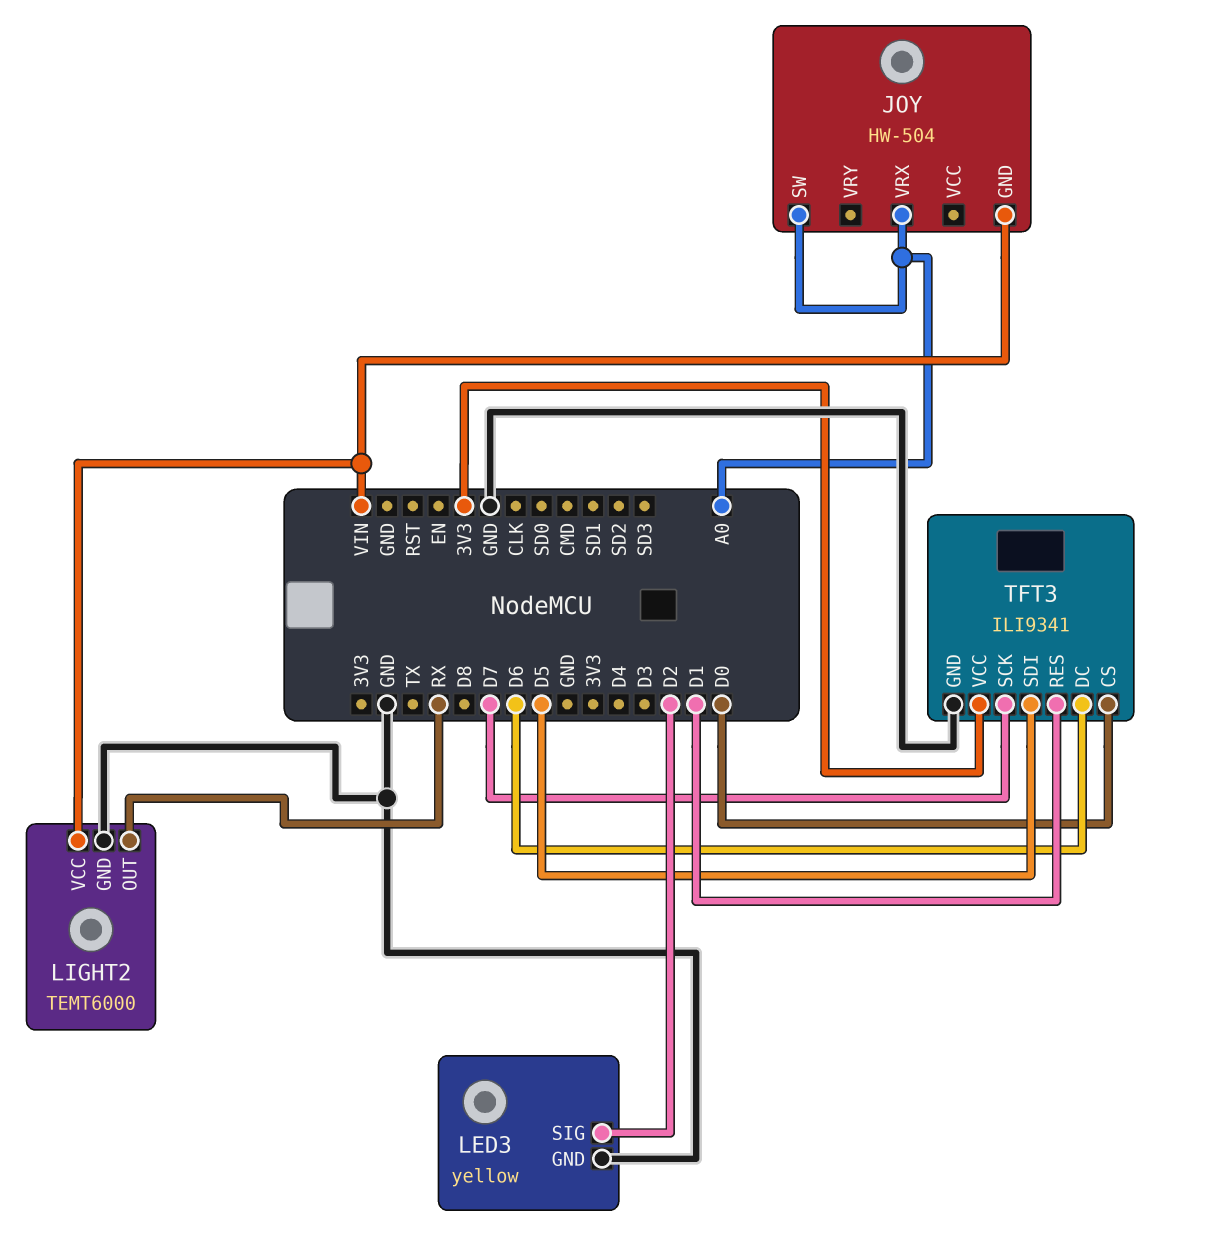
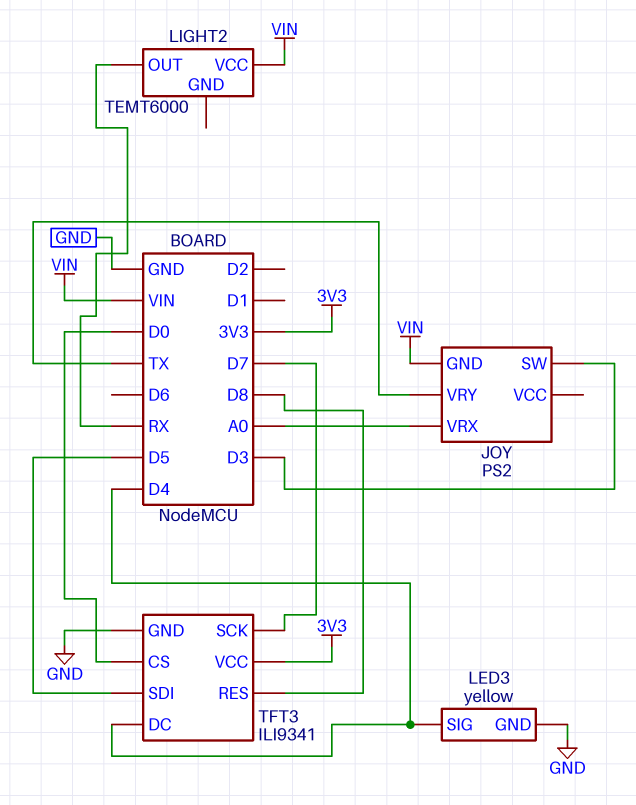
JOY: HW-504 -> PS2
JOY pin SW: A0 -> D3
JOY pin VRY: none -> TX
LED3 pin SIG: D2 -> D4
LIGHT2 pin GND: GND -> none
TFT3 pin DC: D6 -> D4
TFT3 pin RES: D1 -> D8

